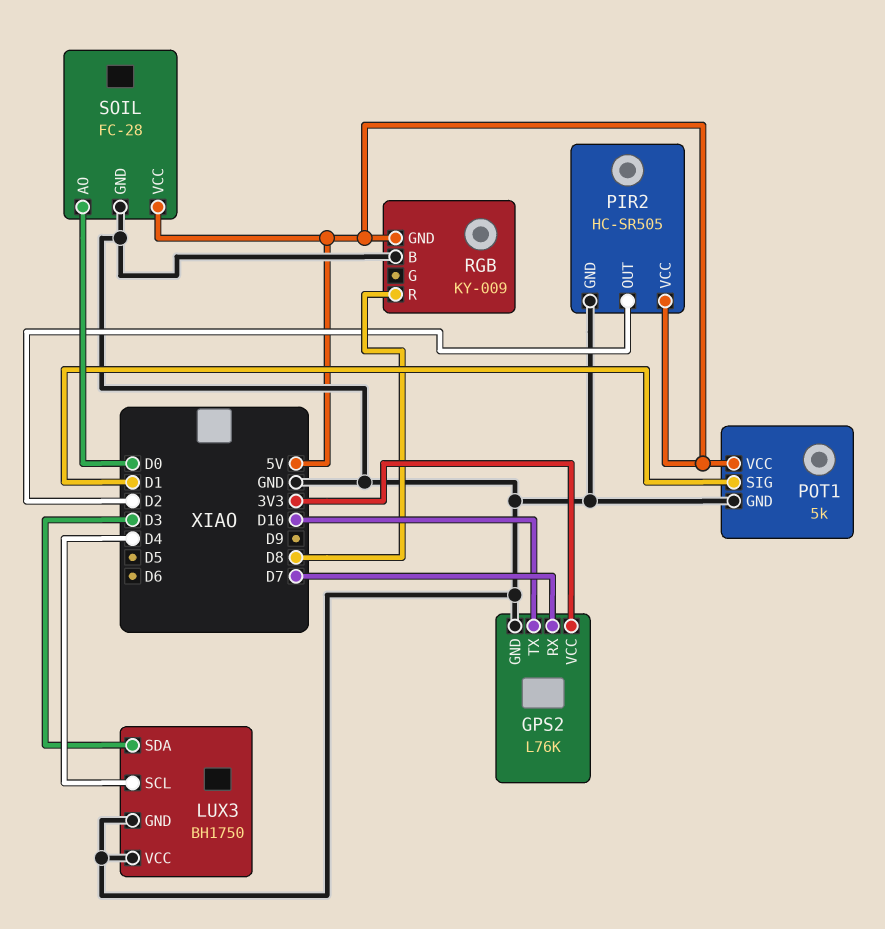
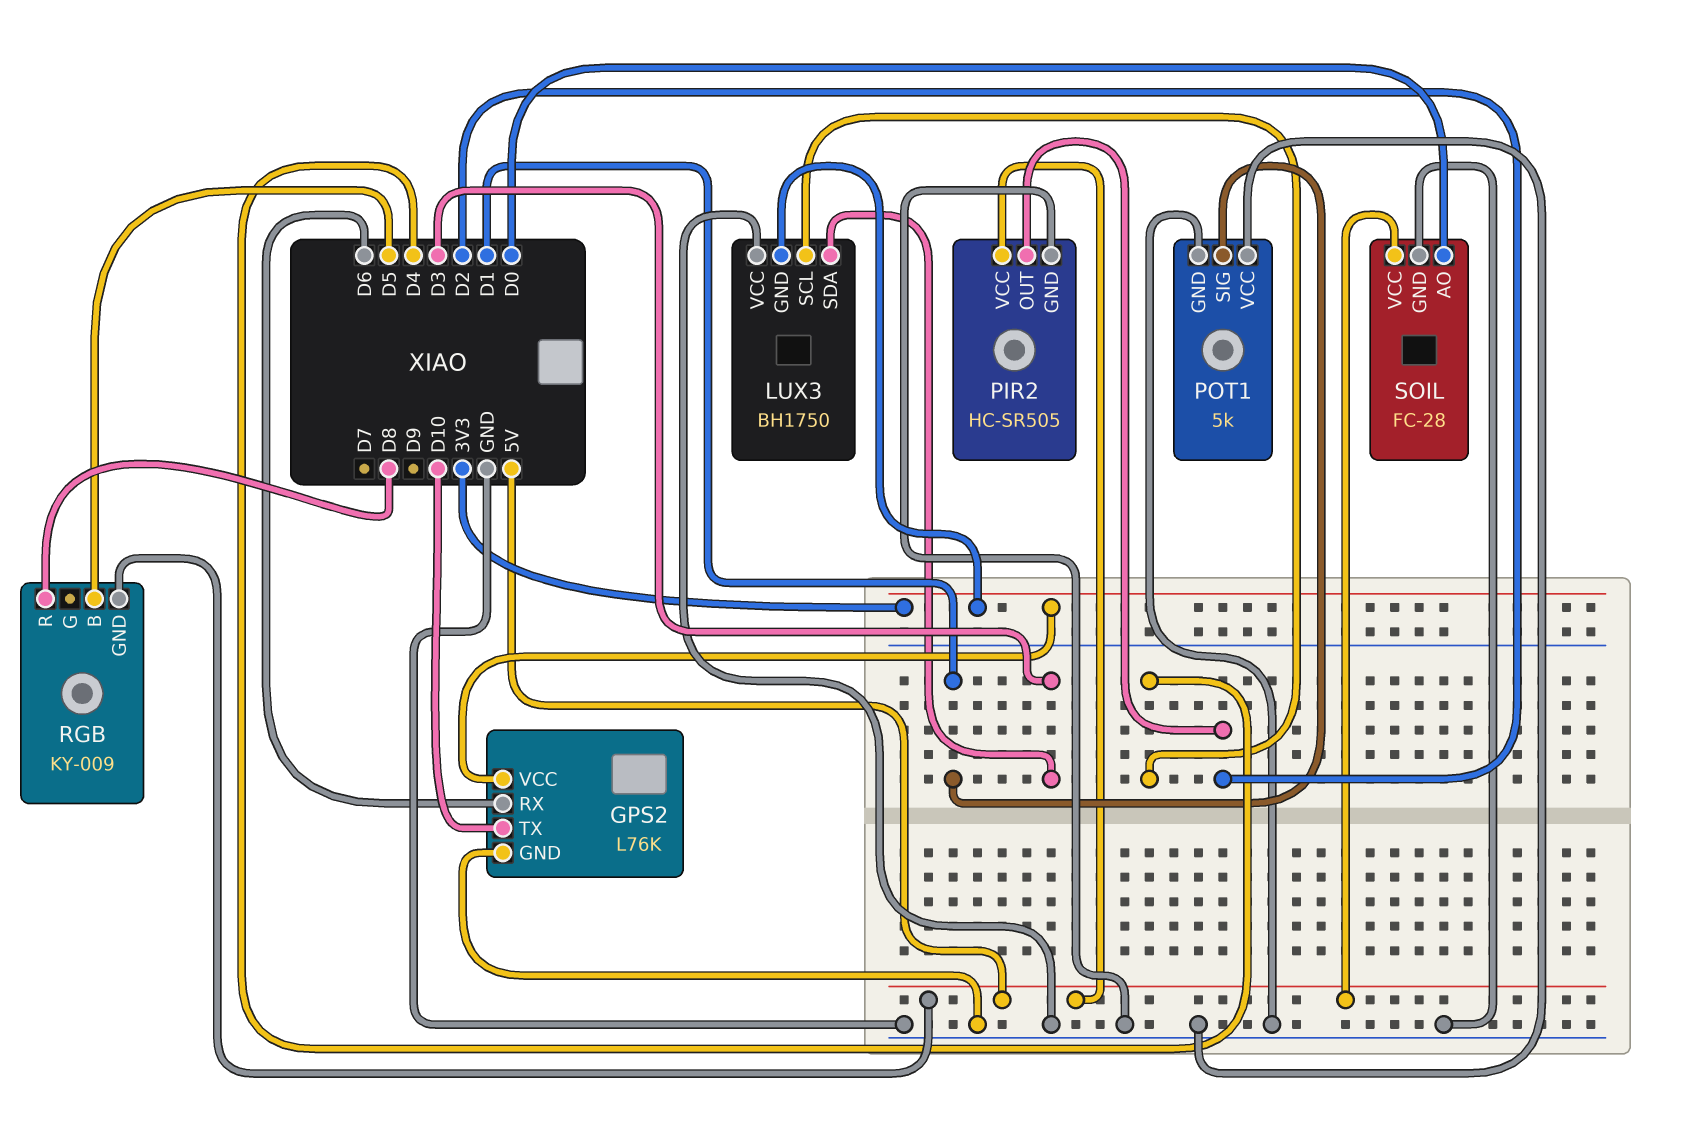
GPS2 pin RX: D7 -> D6
LUX3 pin GND: GND -> 3V3
POT1 pin VCC: 5V -> GND
RGB pin B: GND -> D5

